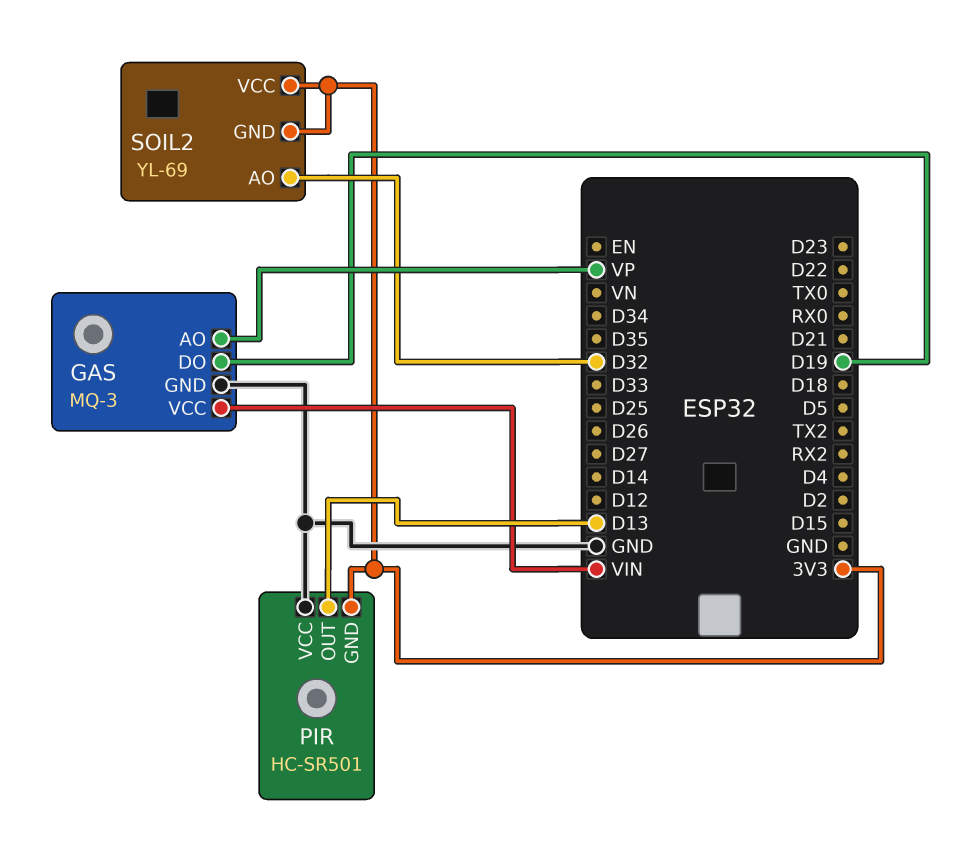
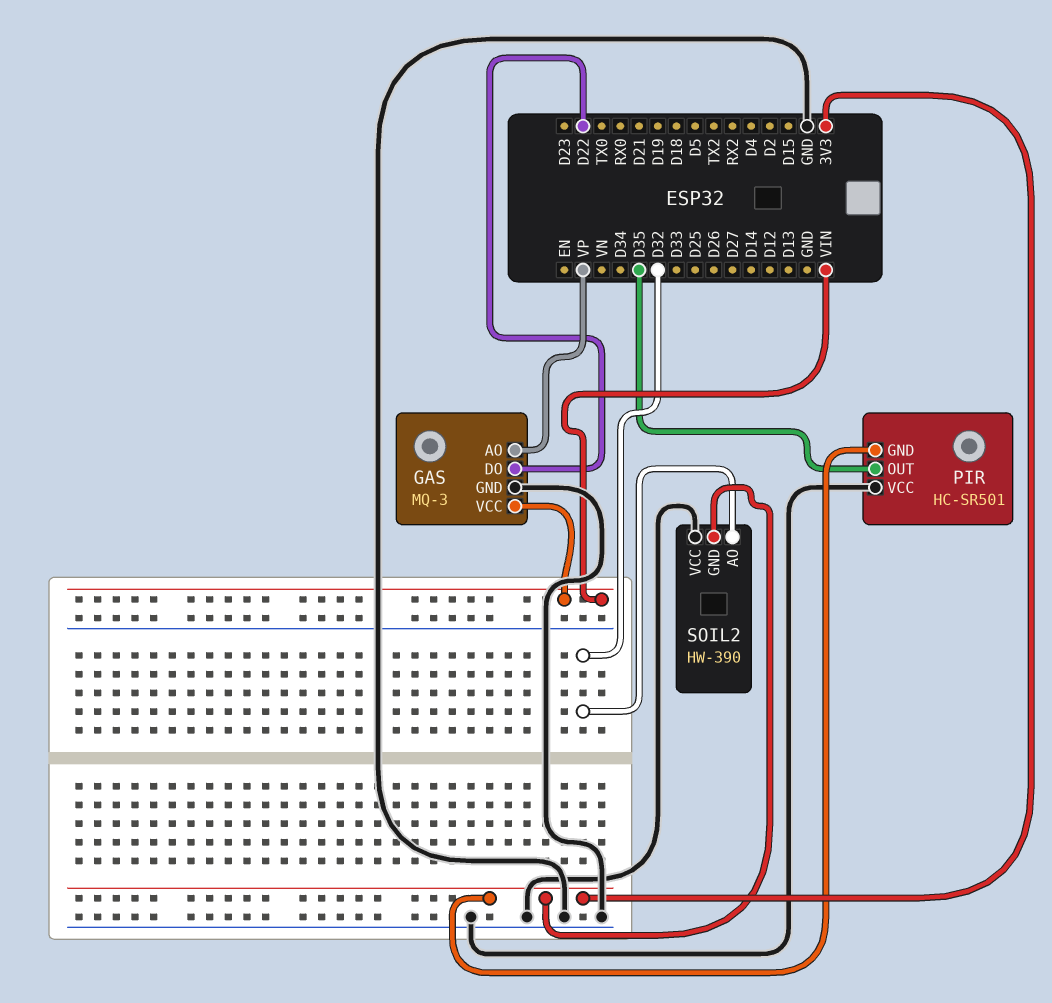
GAS pin DO: D19 -> D22
PIR pin OUT: D13 -> D35
SOIL2: YL-69 -> HW-390
SOIL2 pin VCC: 3V3 -> GND

